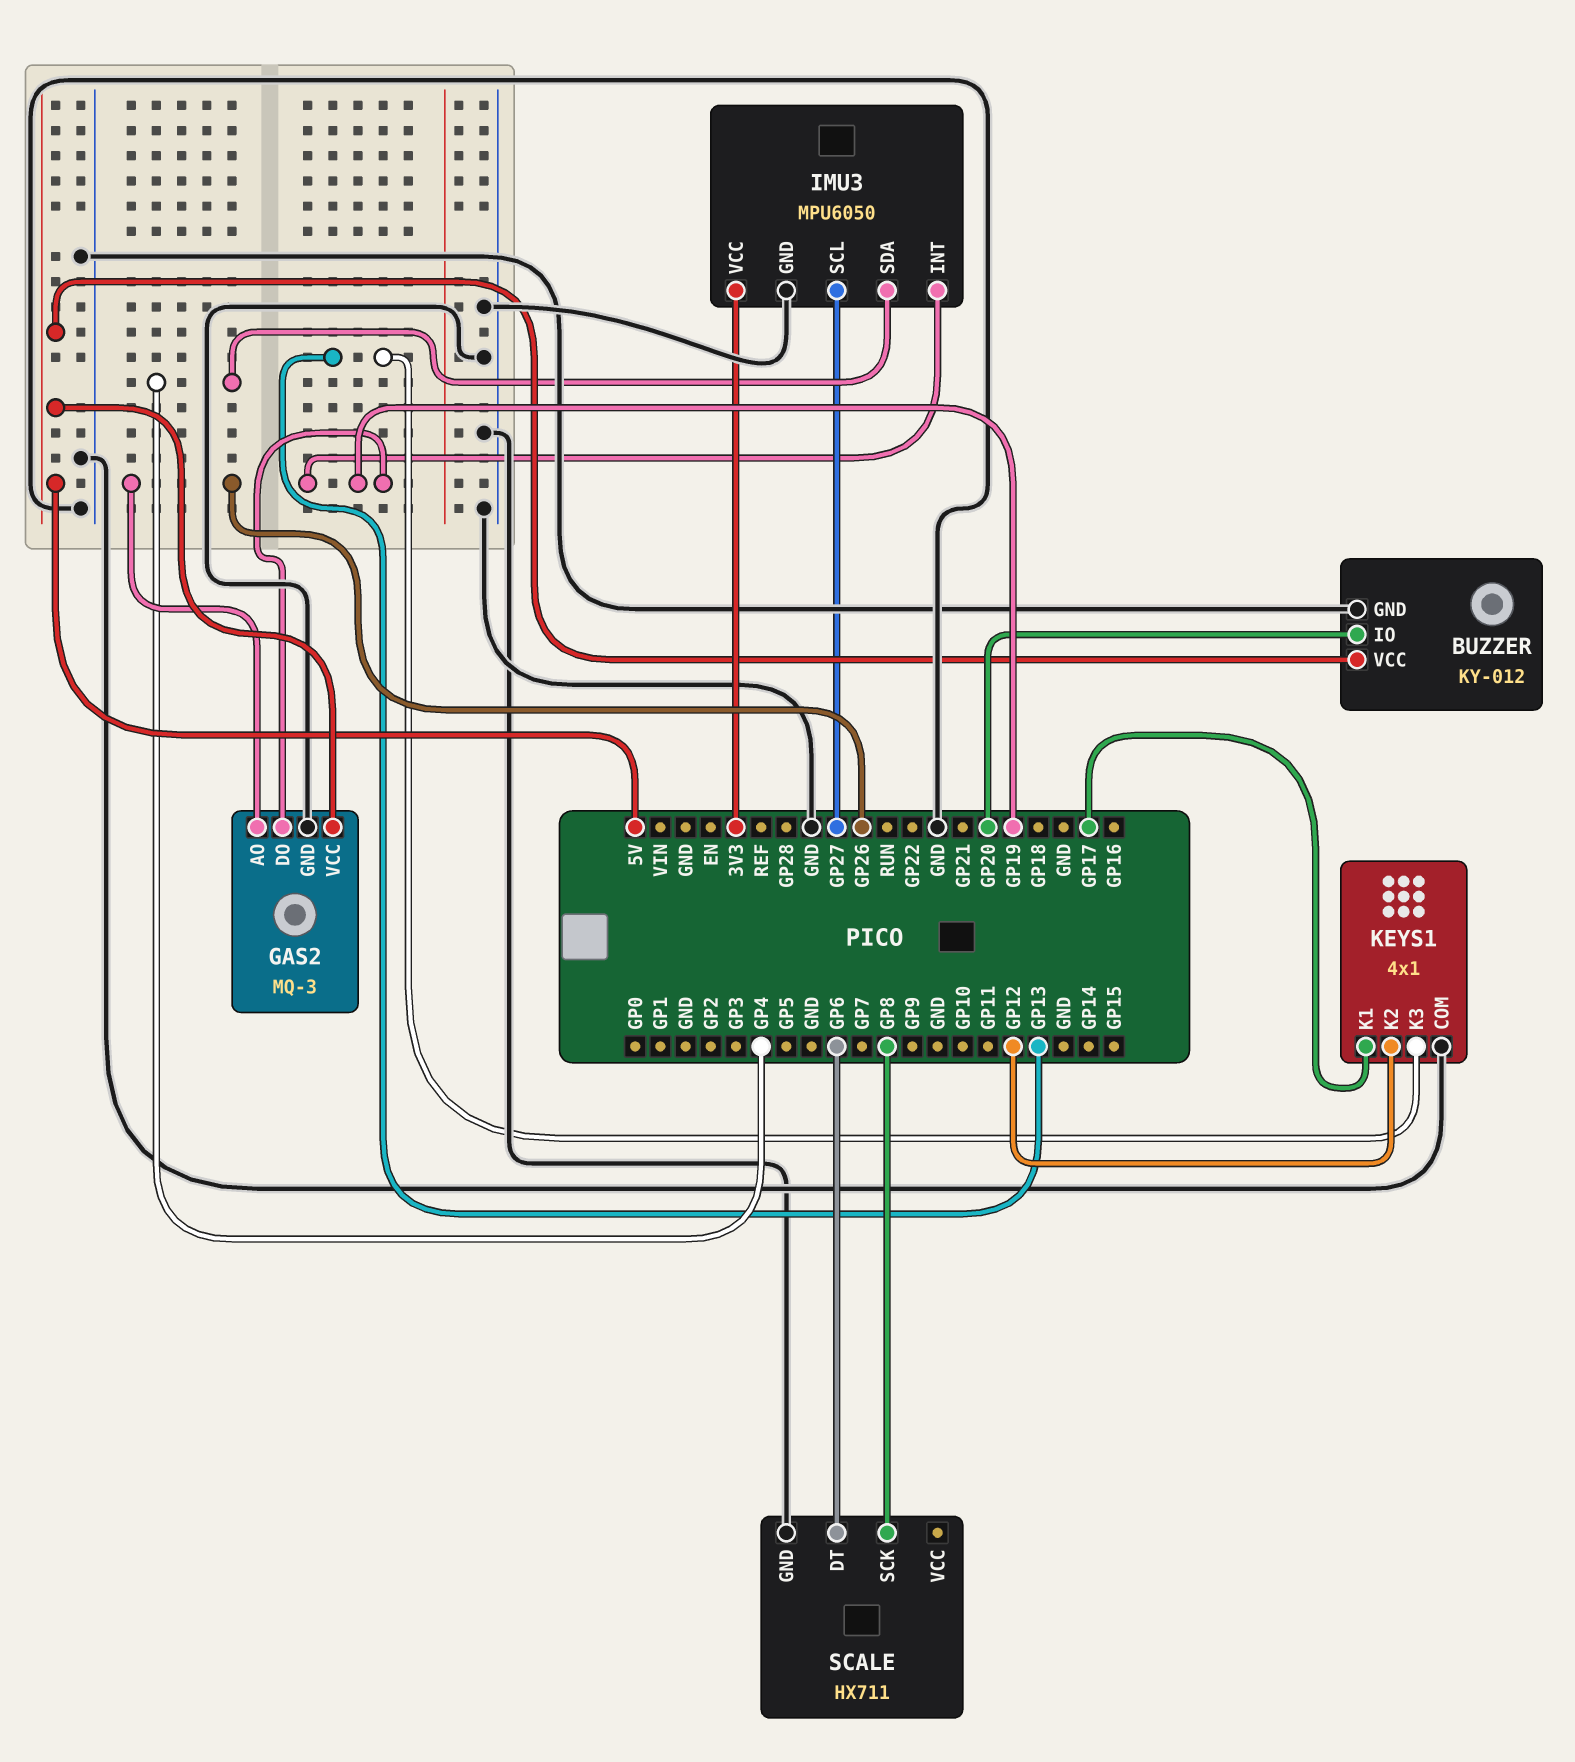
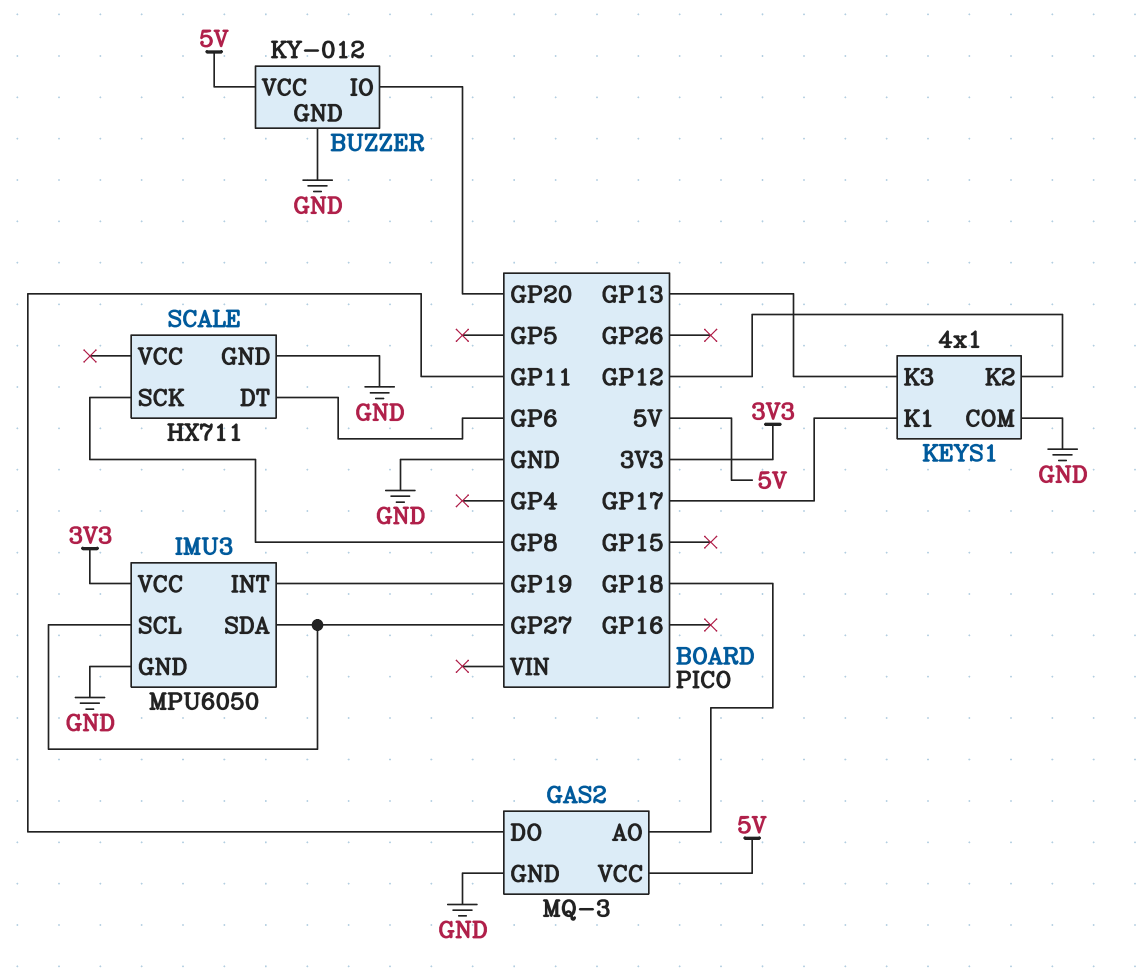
GAS2 pin AO: GP26 -> GP18
GAS2 pin DO: GP19 -> GP11
IMU3 pin SDA: GP4 -> GP27

